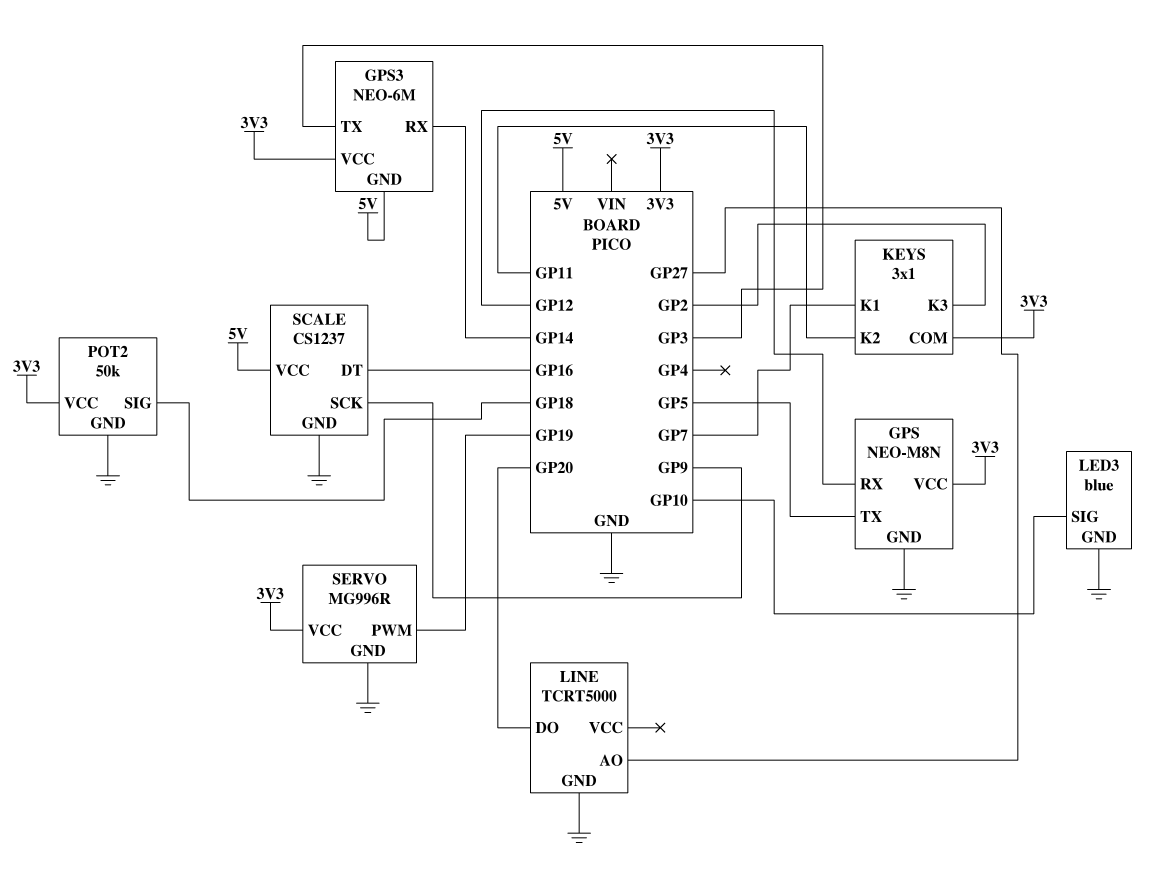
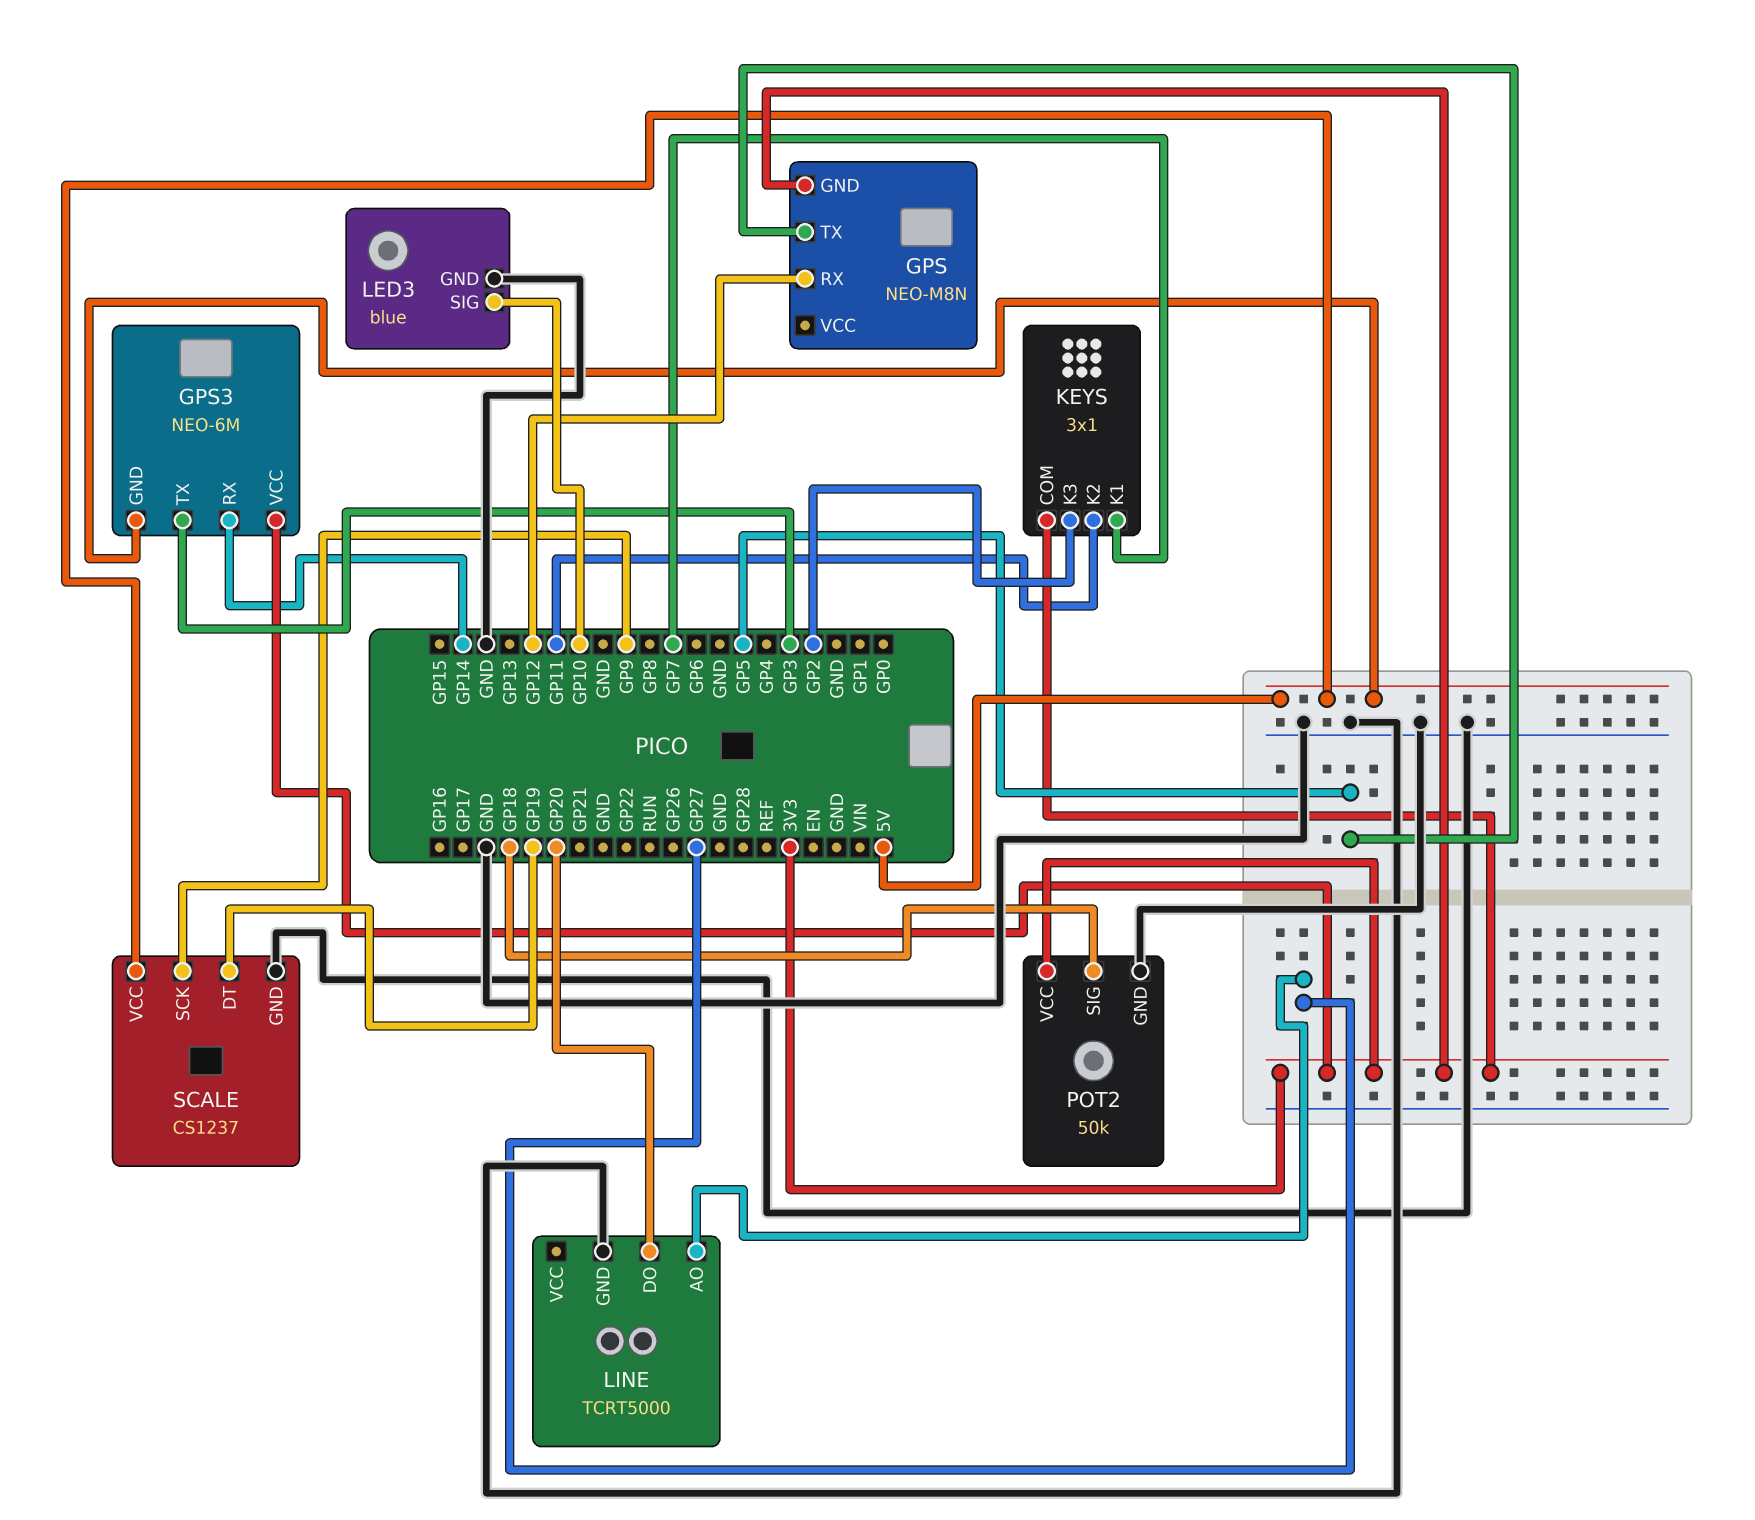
GPS pin GND: GND -> 3V3
GPS pin VCC: 3V3 -> none
SCALE pin DT: GP16 -> GP19
SERVO: MG996R -> none
SERVO pin GND: GND -> none
SERVO pin PWM: GP19 -> none
SERVO pin VCC: 3V3 -> none

